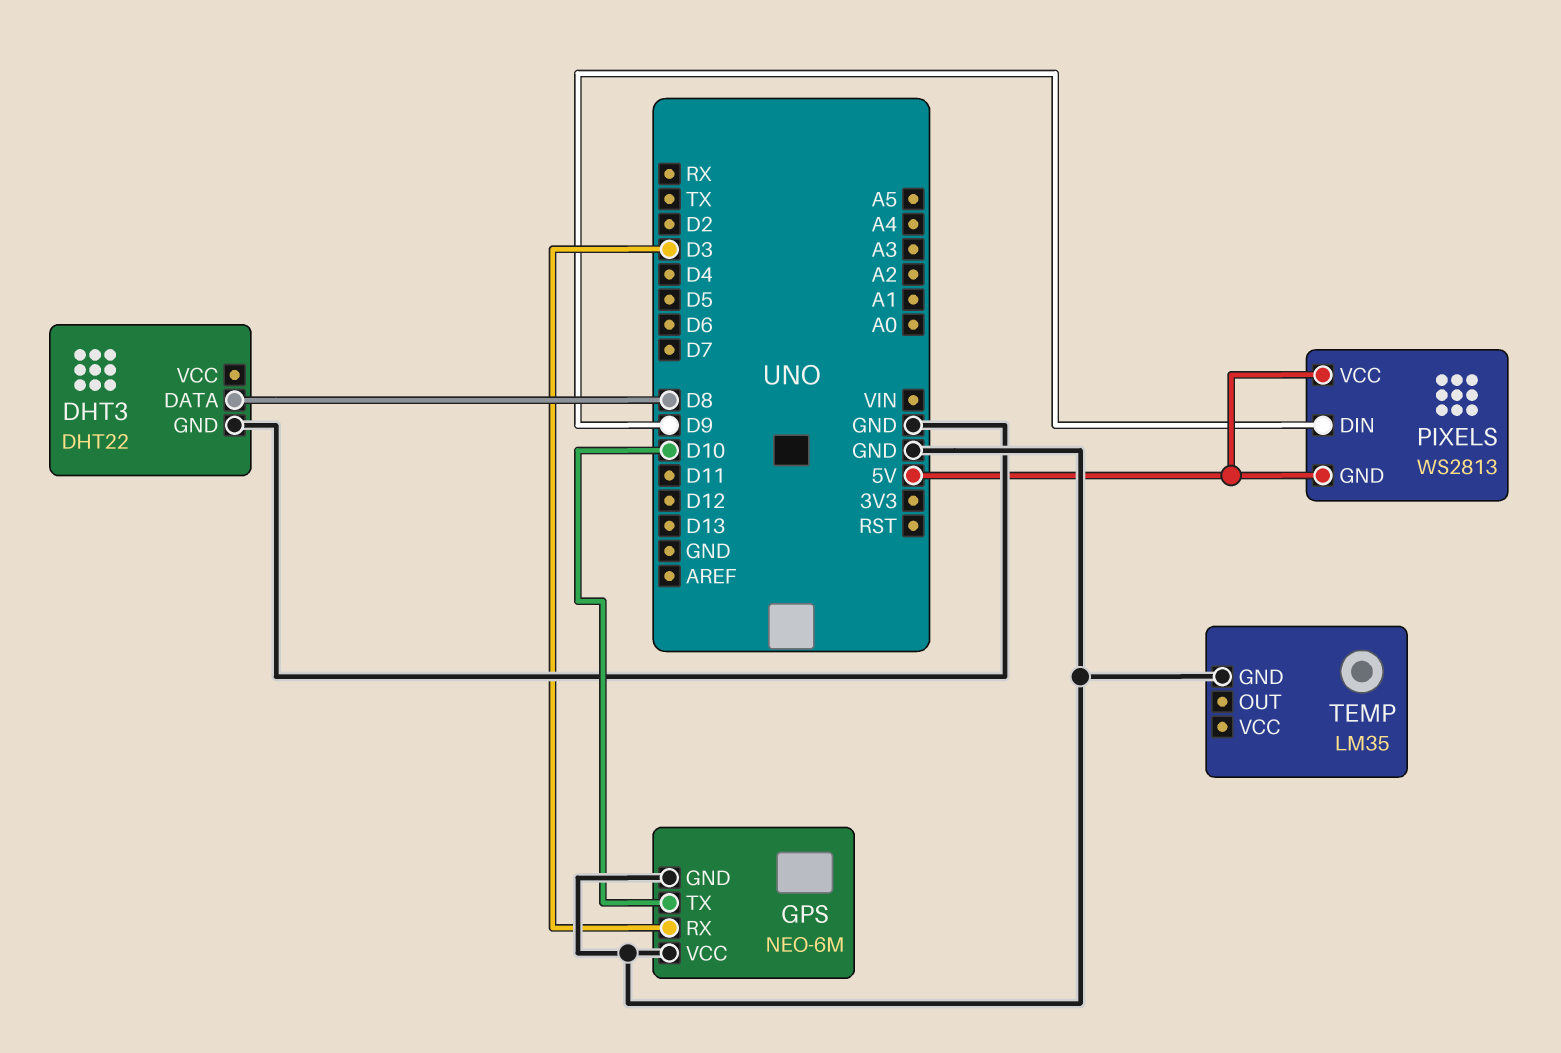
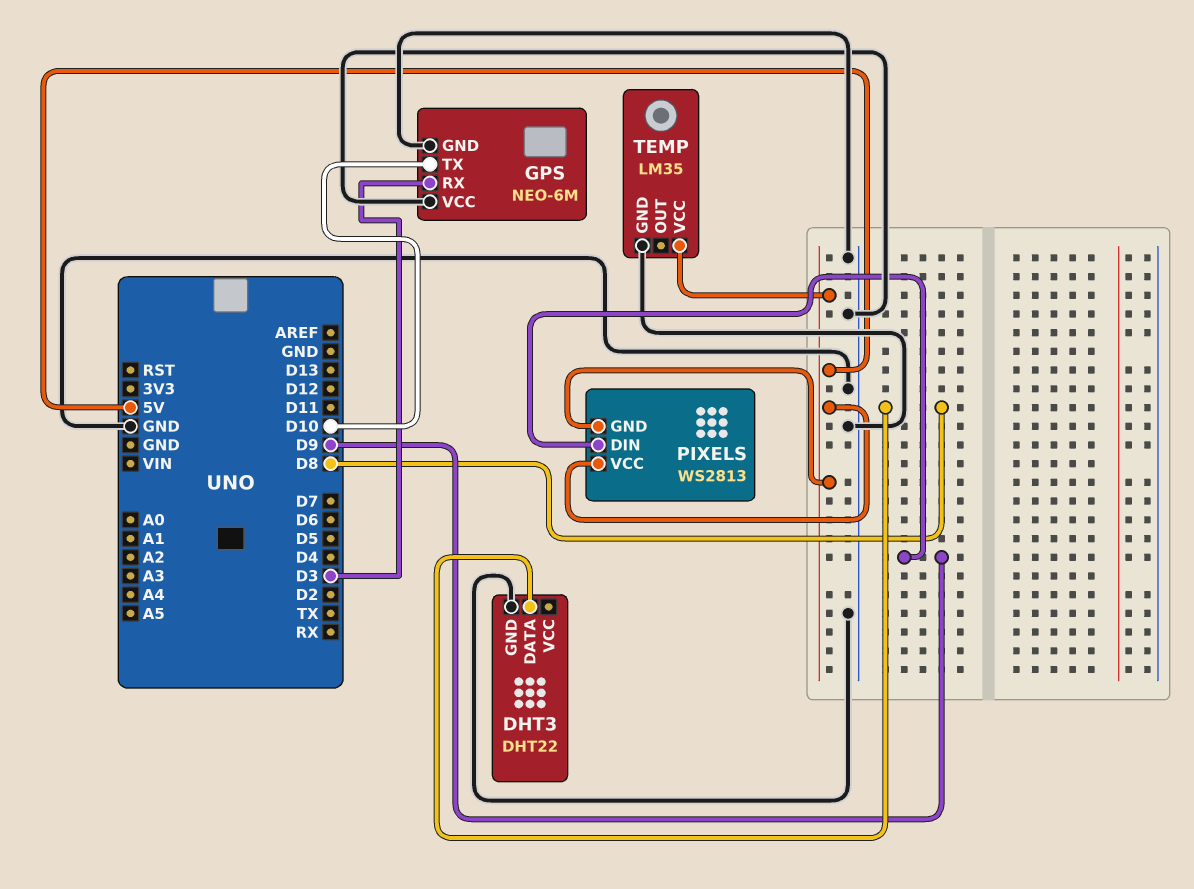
TEMP pin VCC: none -> 5V

